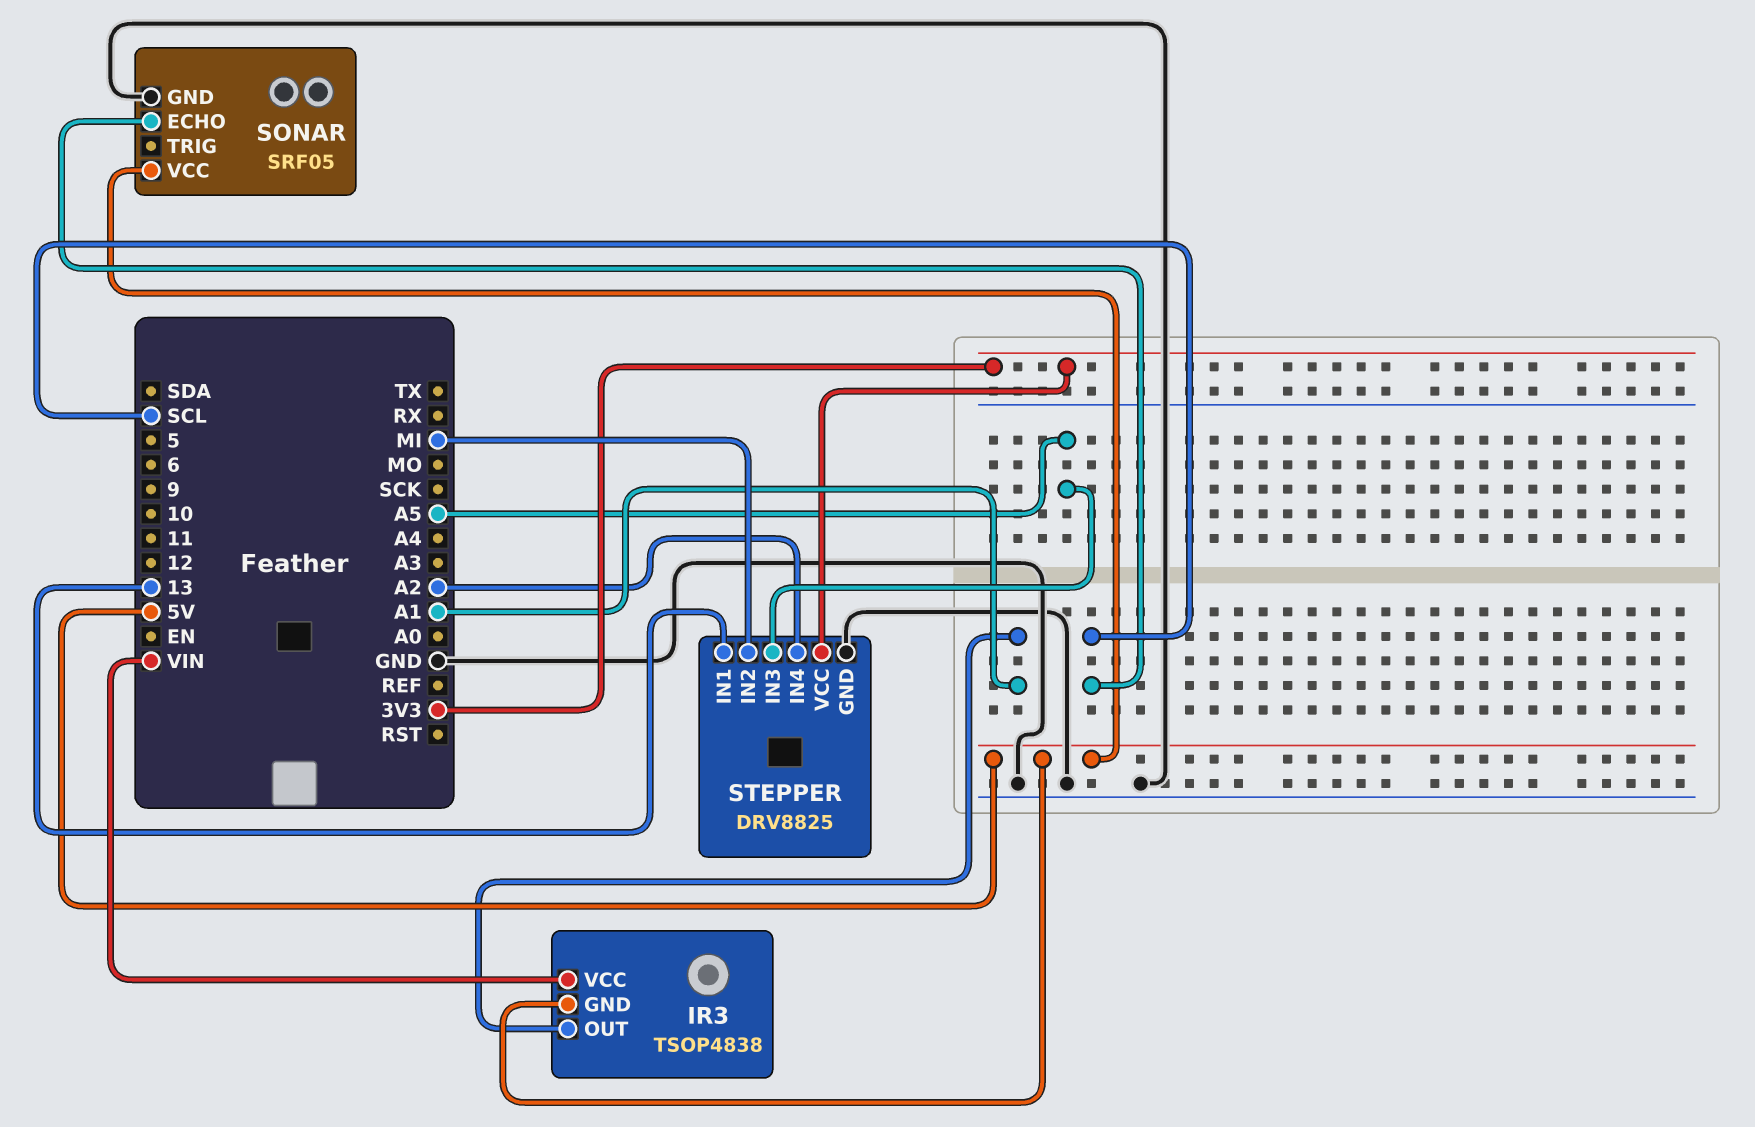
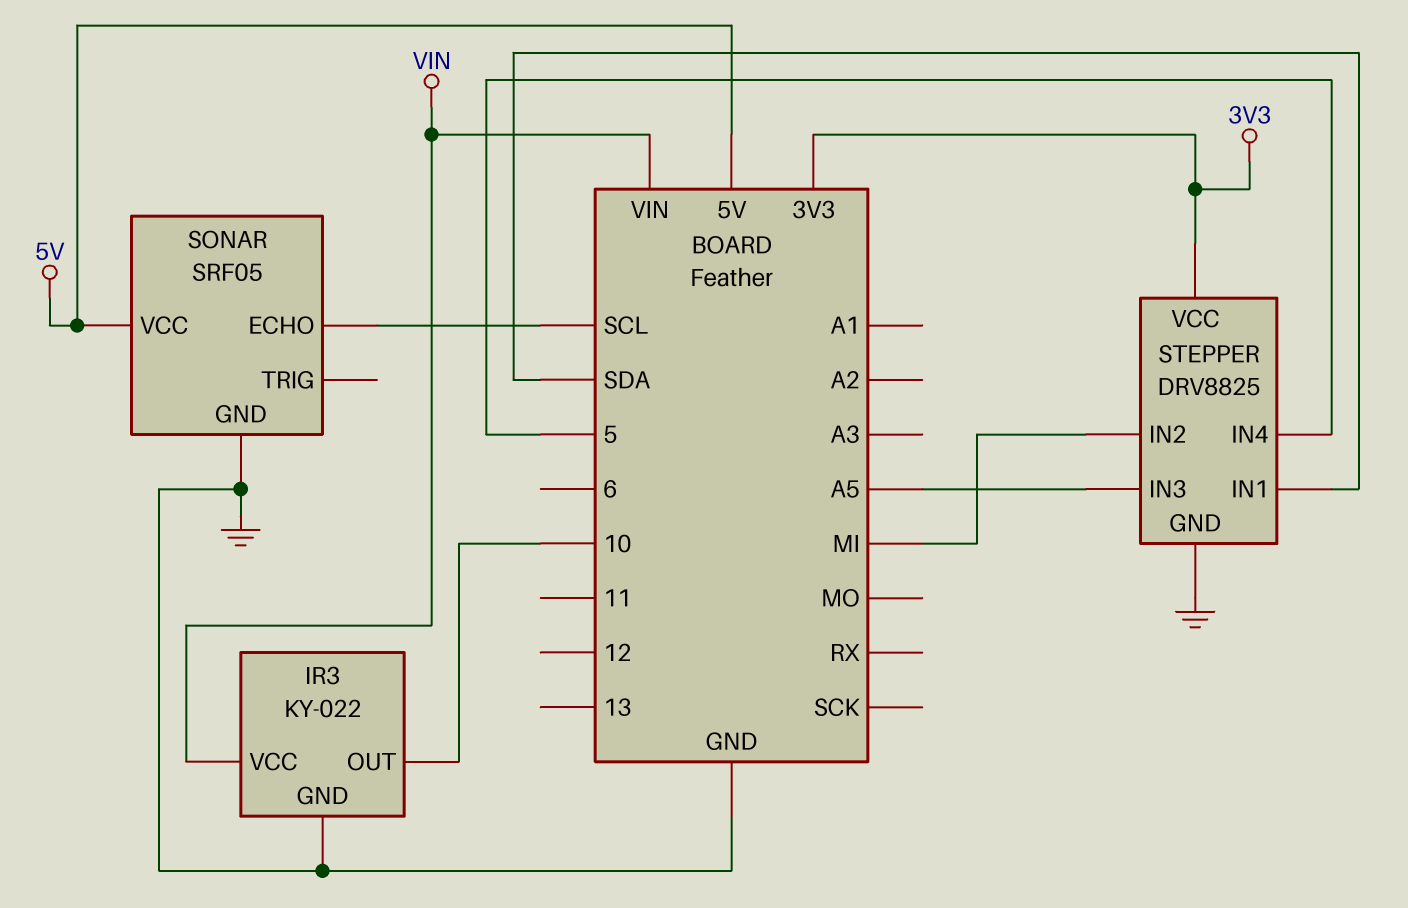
IR3: TSOP4838 -> KY-022
IR3 pin GND: 5V -> GND
IR3 pin OUT: A1 -> 10
STEPPER pin IN1: 13 -> SDA
STEPPER pin IN4: A2 -> 5

